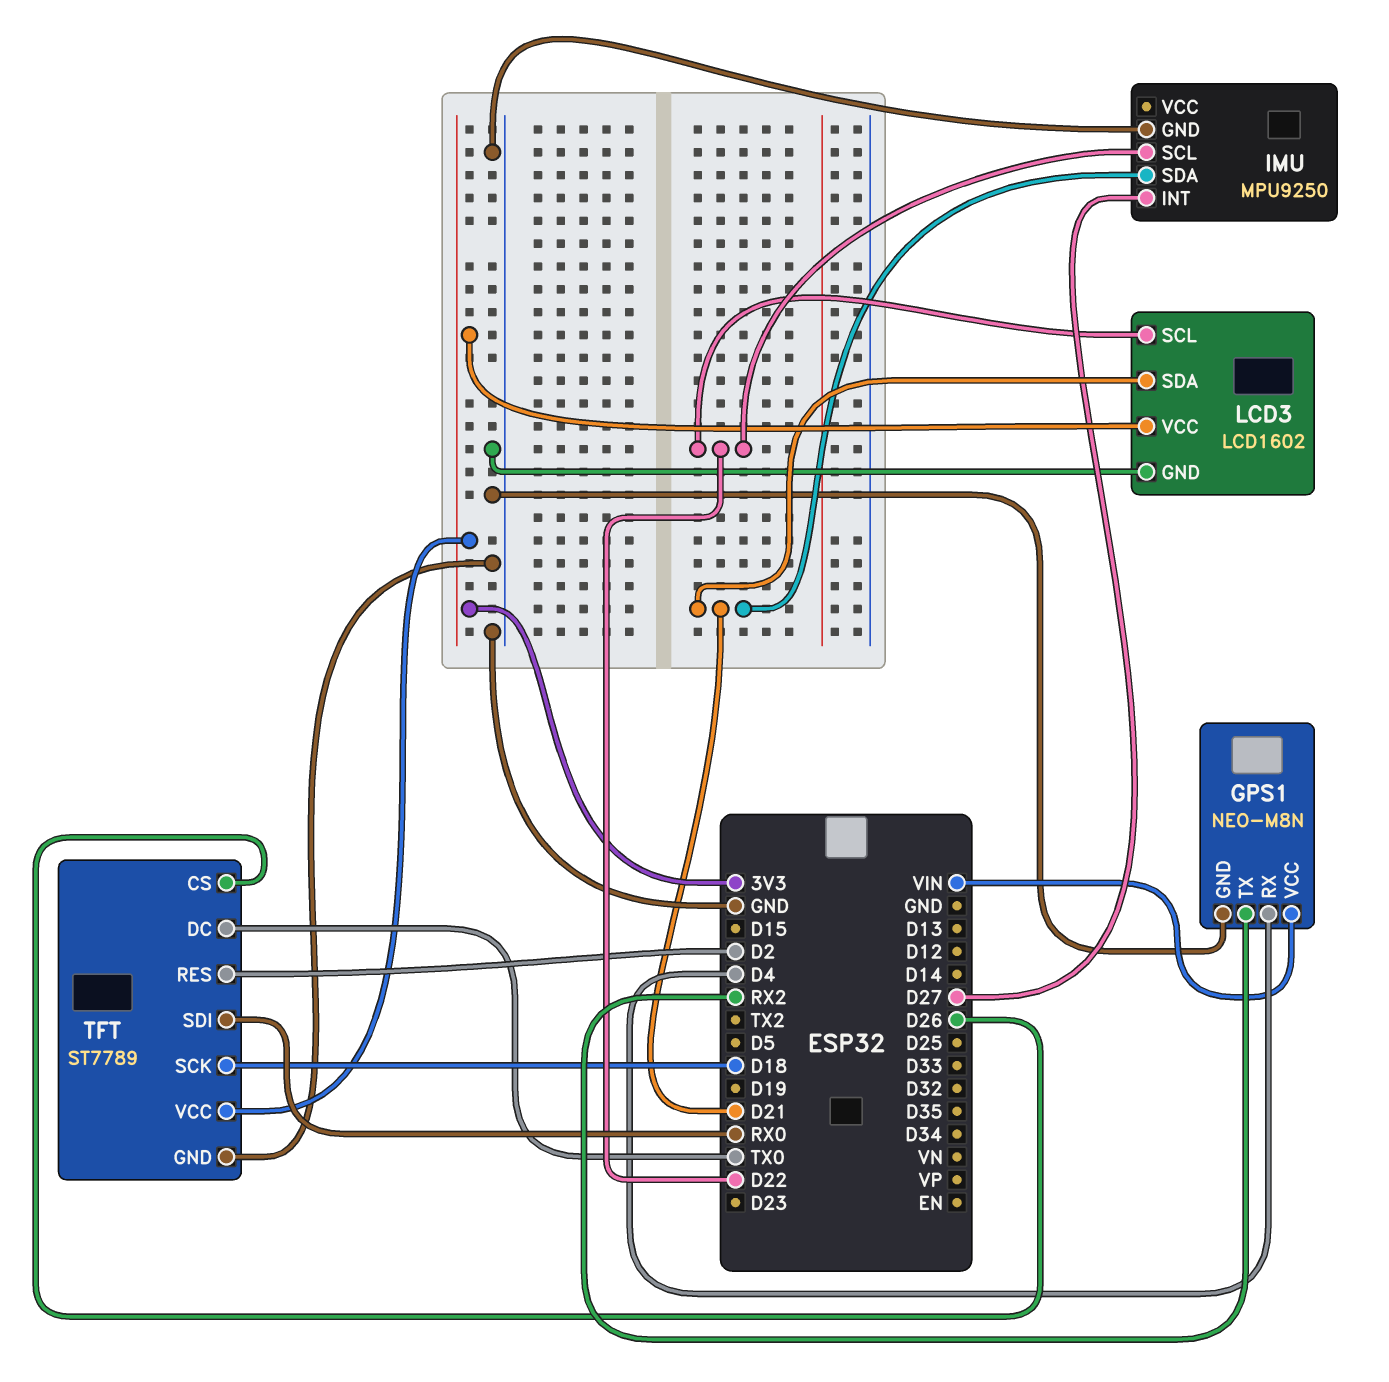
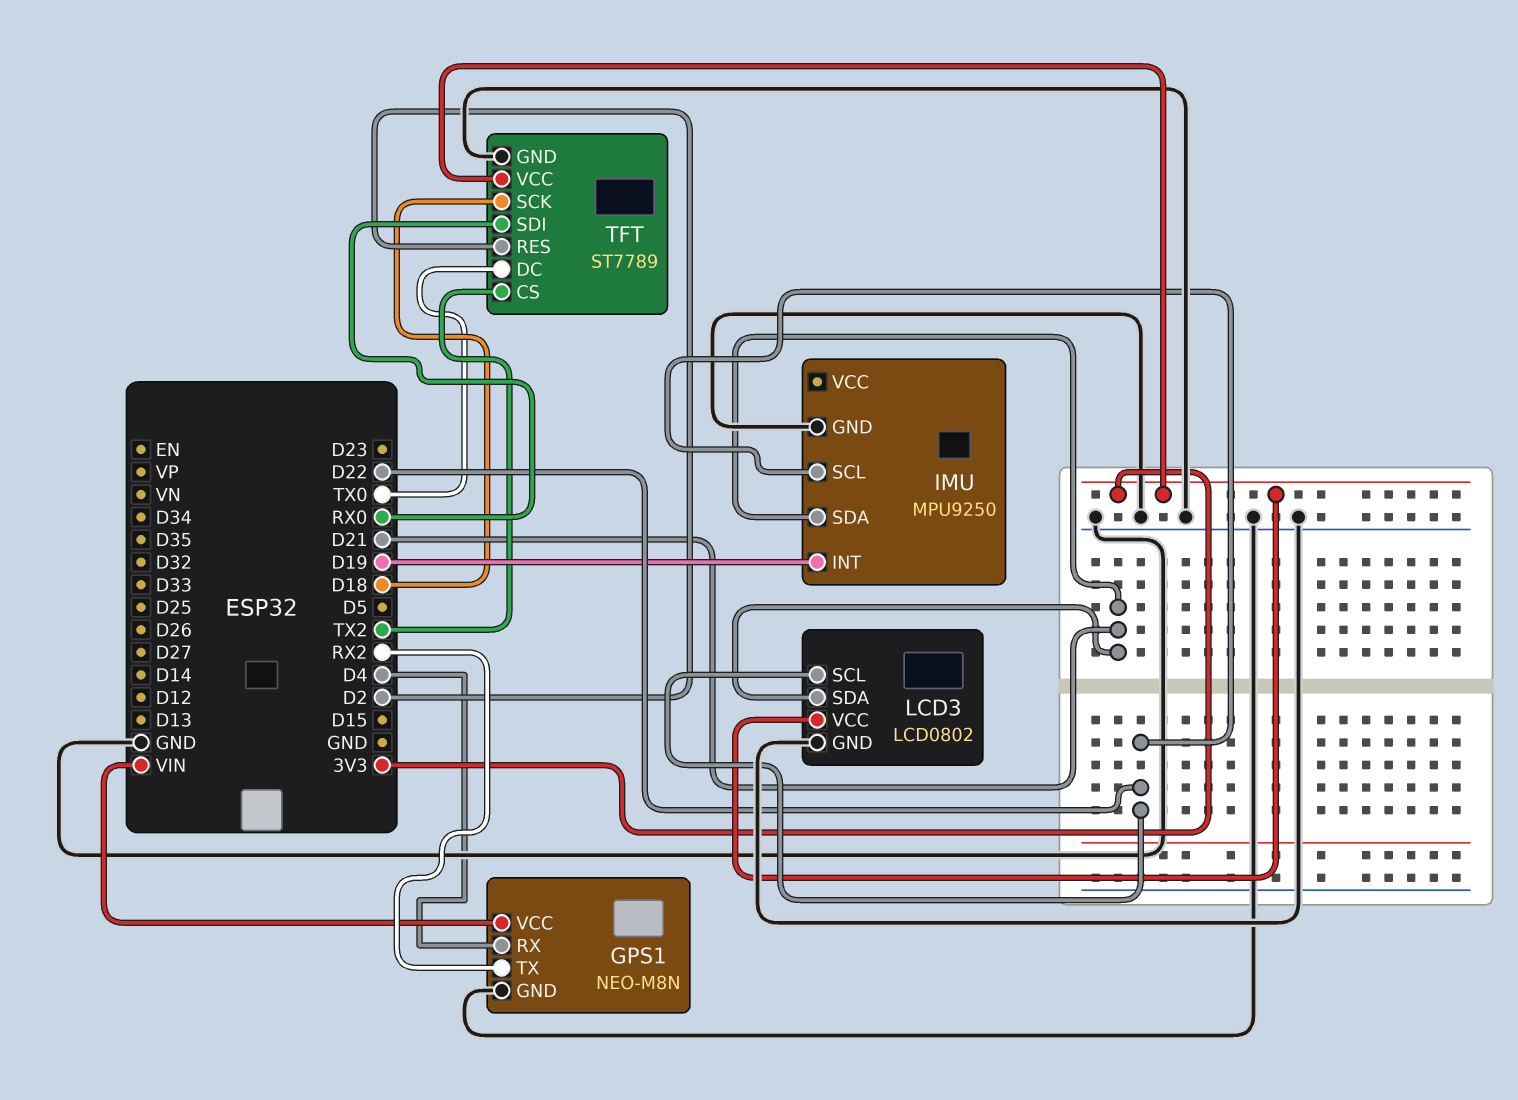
IMU pin INT: D27 -> D19
LCD3: LCD1602 -> LCD0802
TFT pin CS: D26 -> TX2

